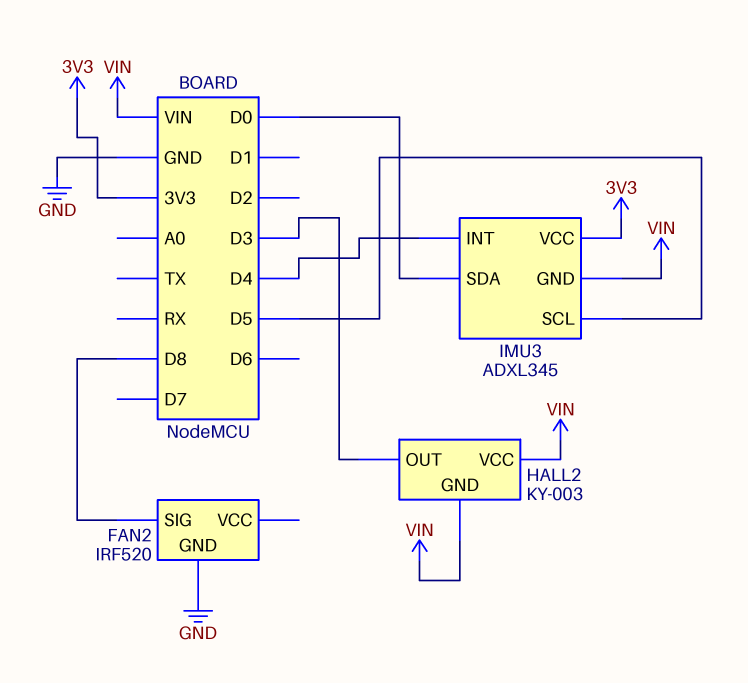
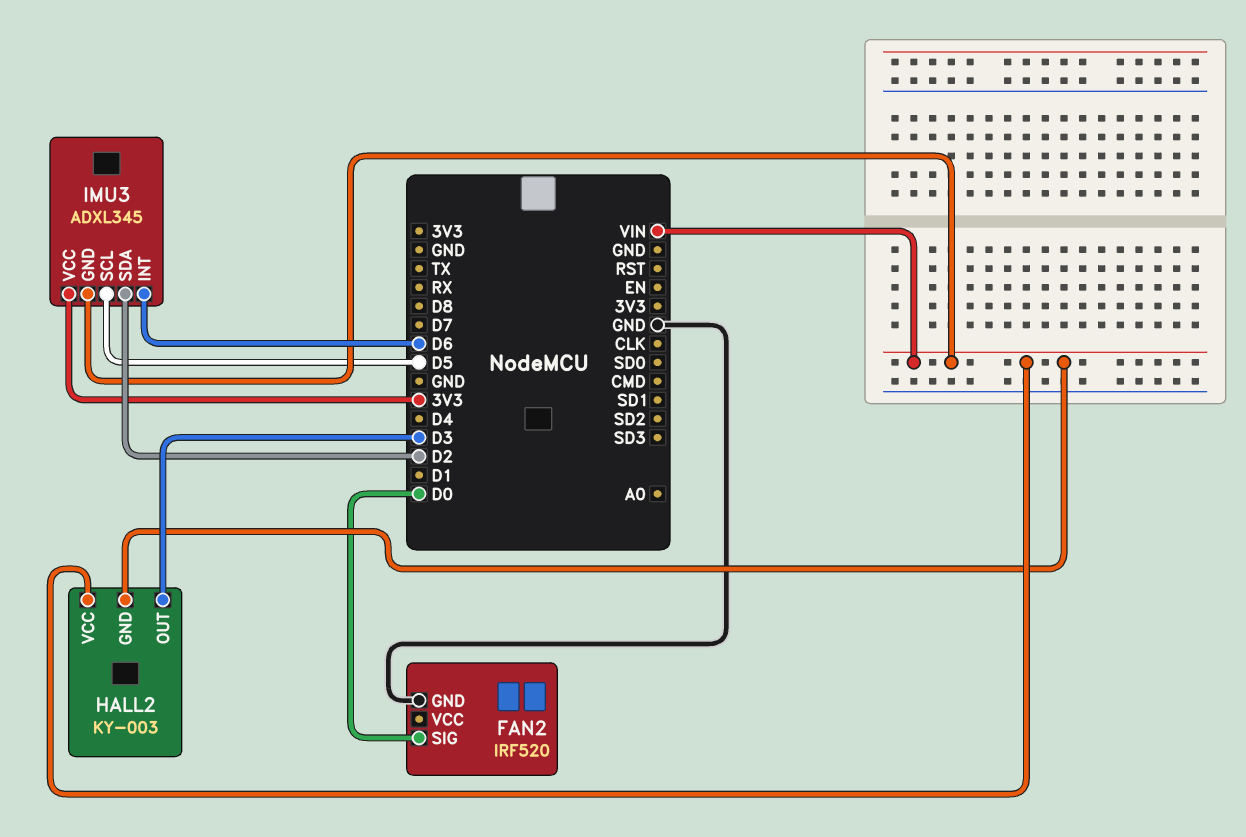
FAN2 pin SIG: D8 -> D0
IMU3 pin INT: D4 -> D6
IMU3 pin SDA: D0 -> D2

